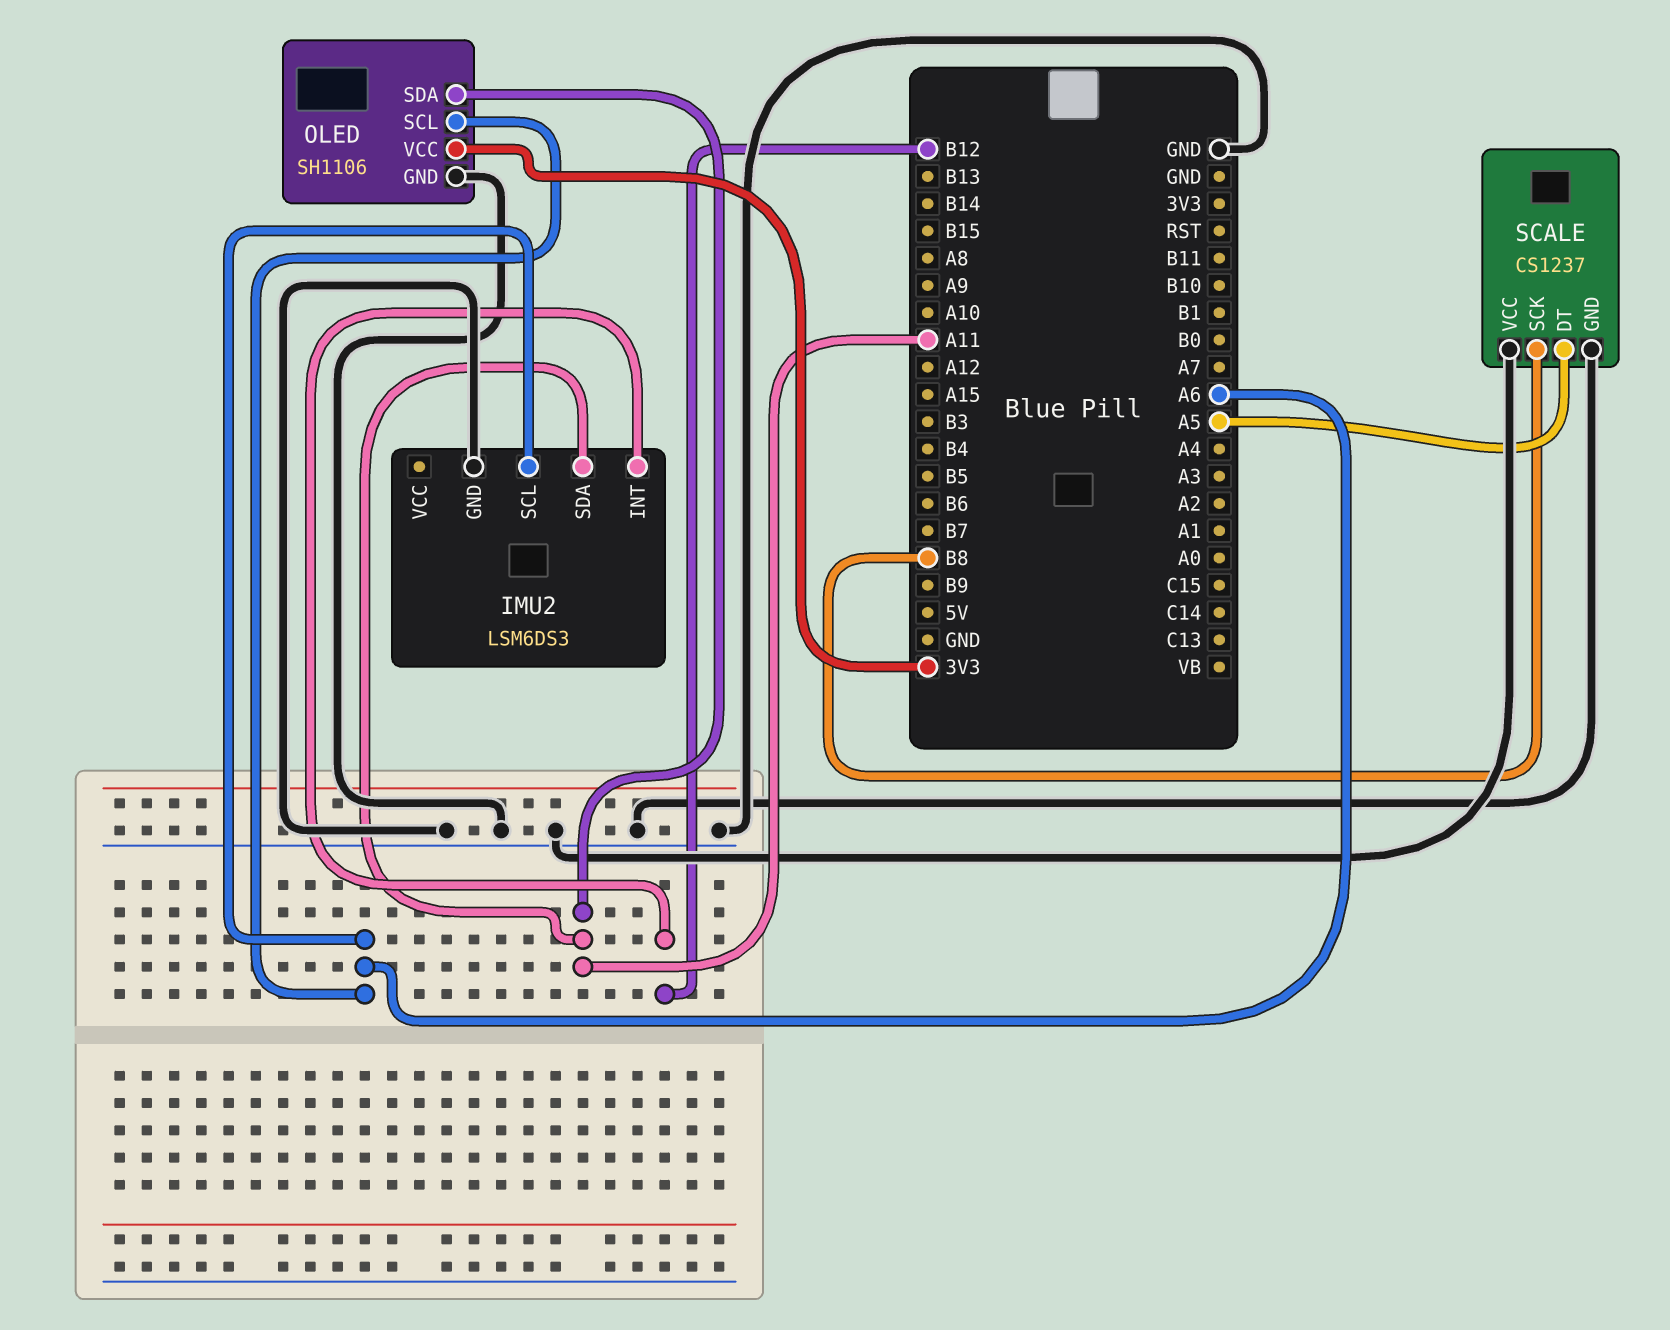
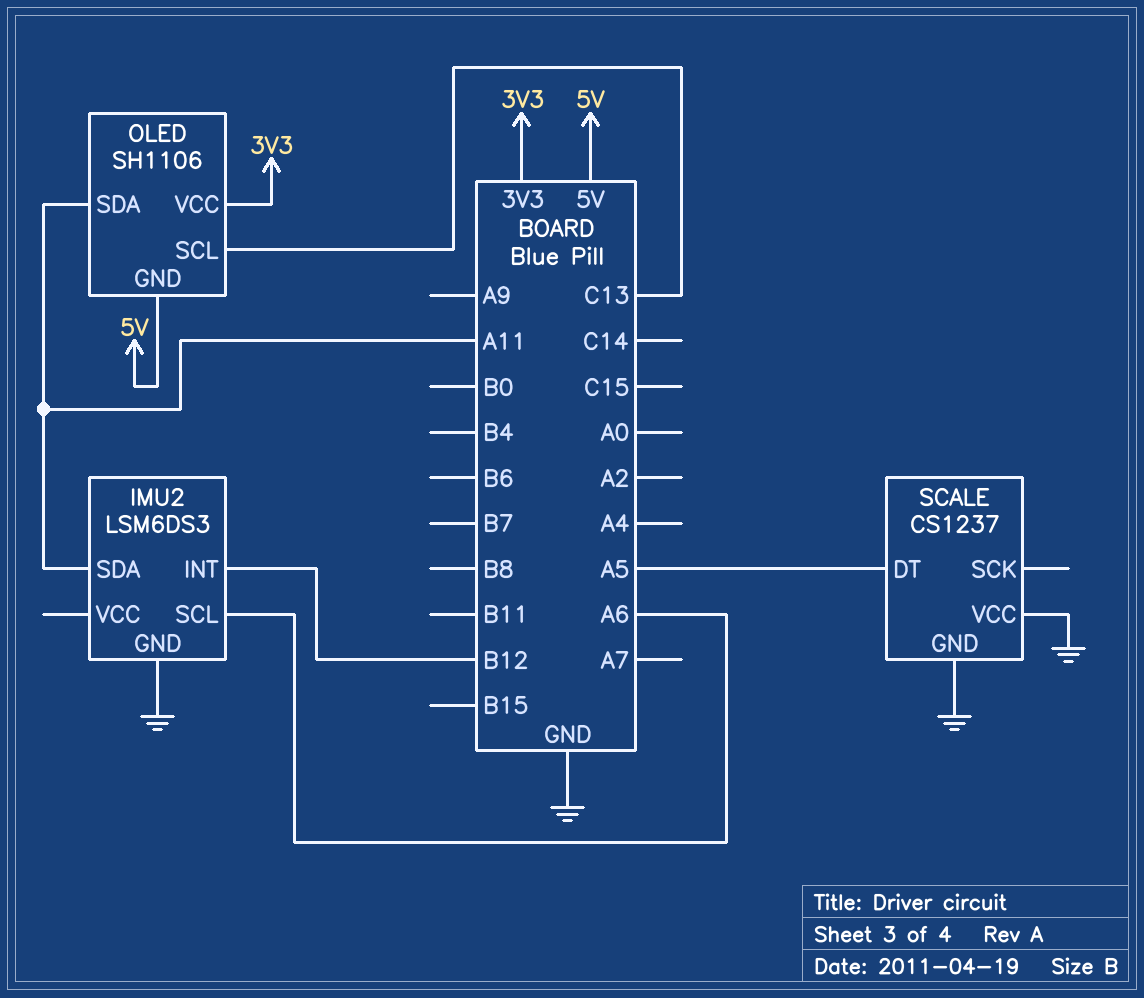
OLED pin GND: GND -> 5V
OLED pin SCL: A6 -> C13
SCALE pin SCK: B8 -> none

